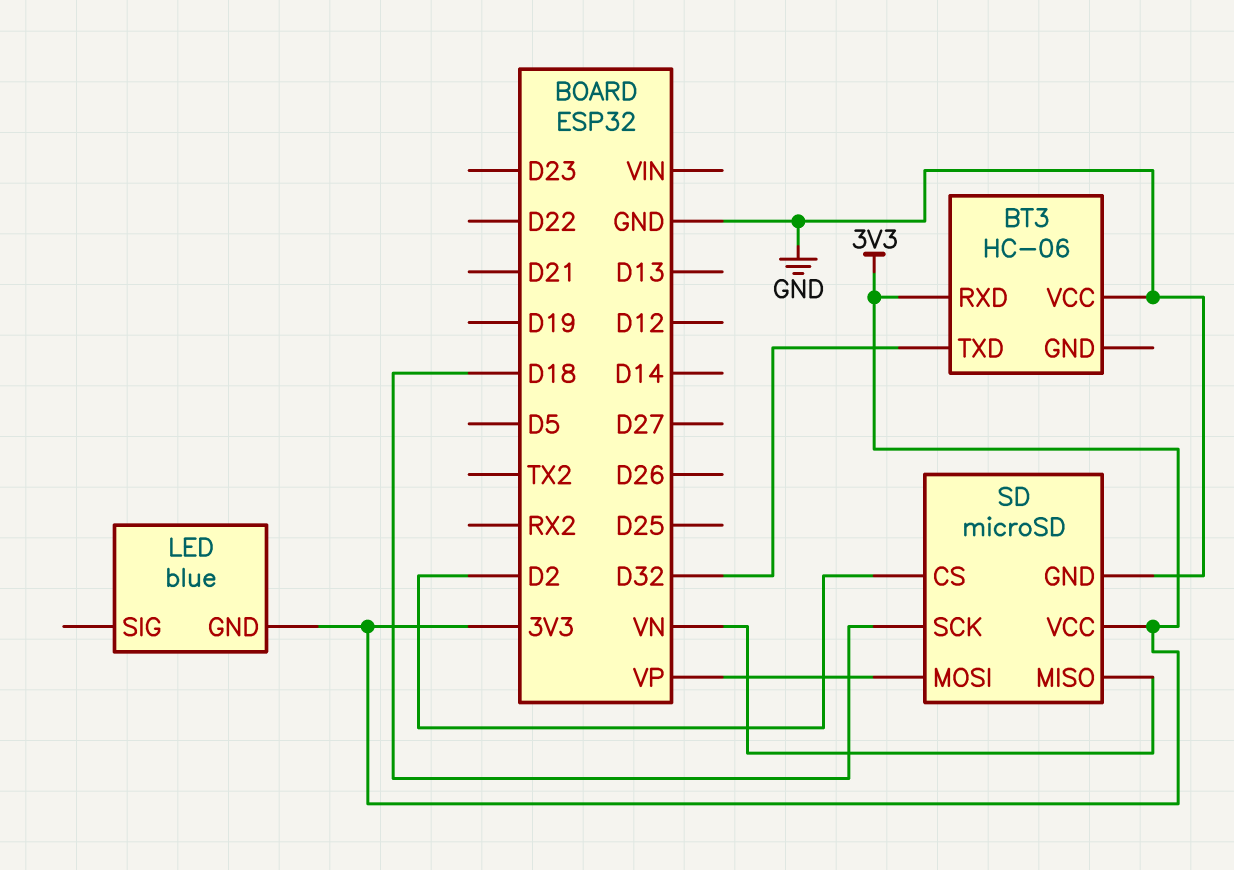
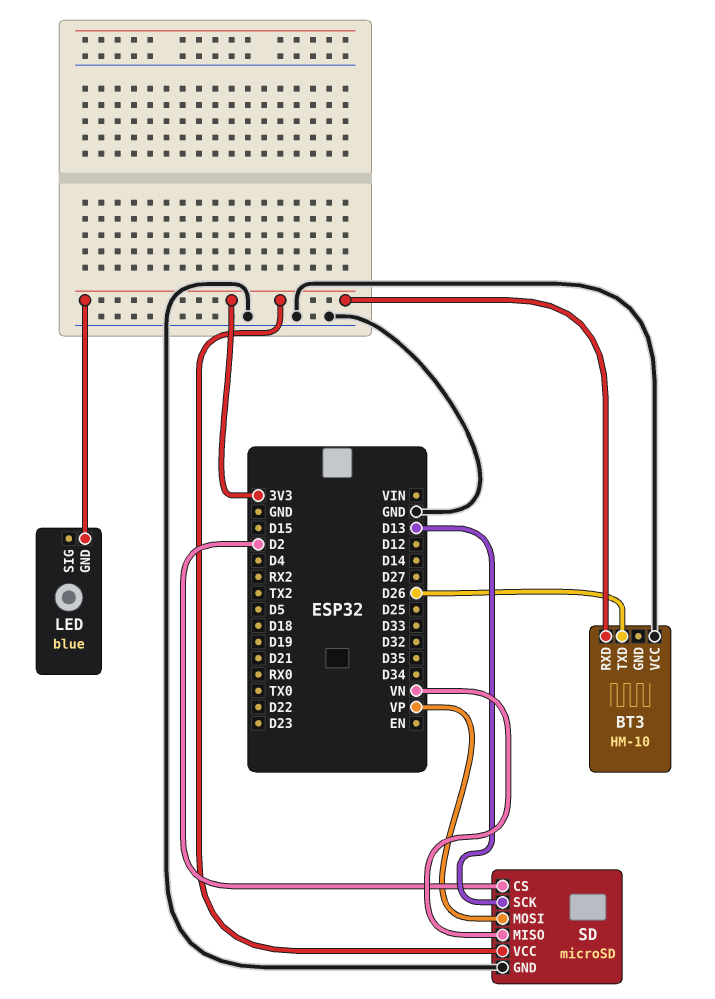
BT3: HC-06 -> HM-10
BT3 pin TXD: D32 -> D26
SD pin SCK: D18 -> D13

